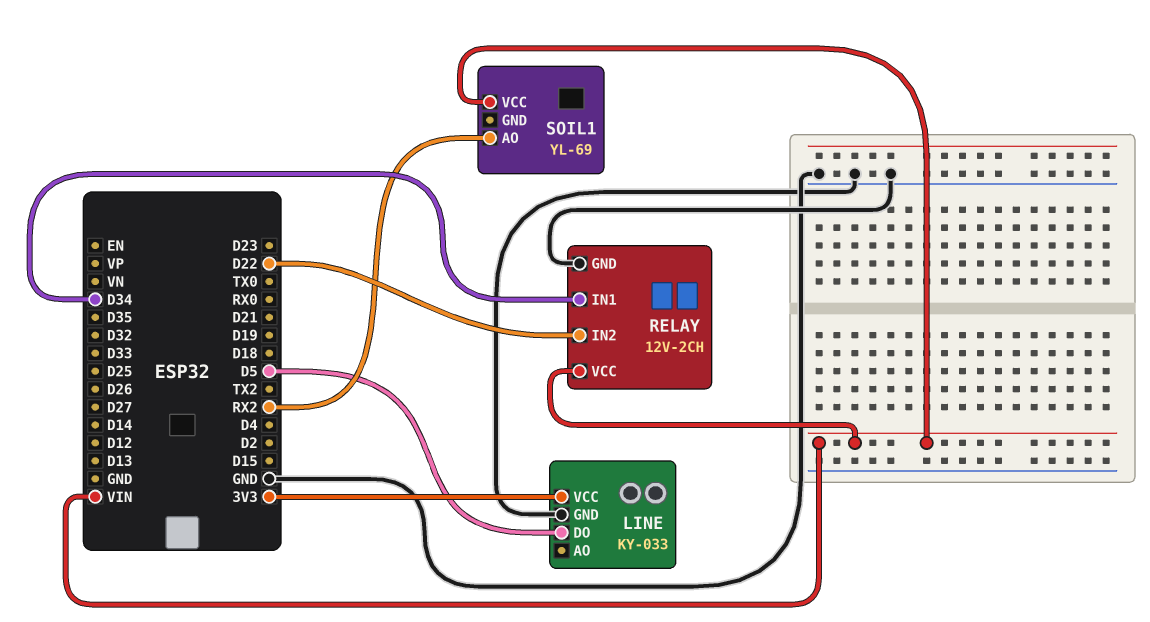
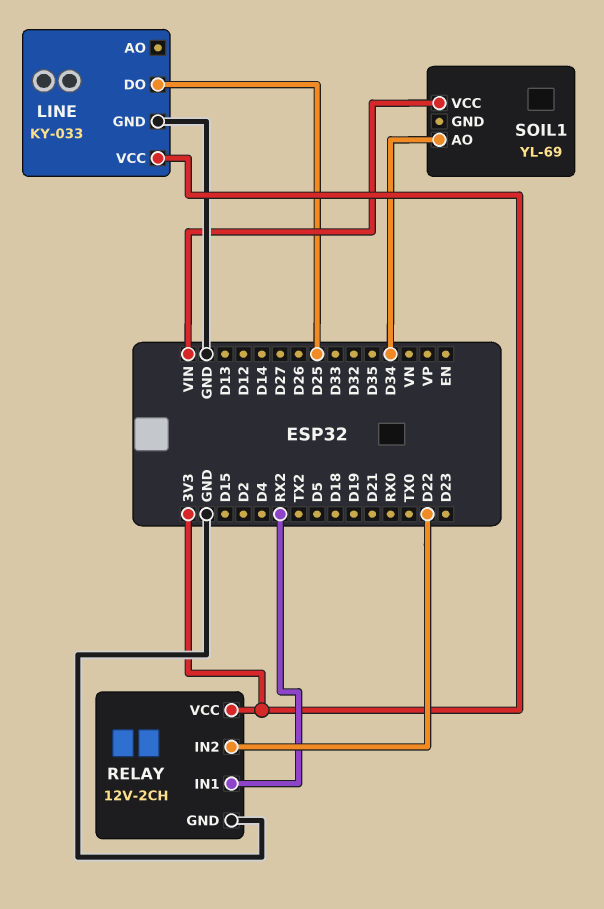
LINE pin DO: D5 -> D25
RELAY pin IN1: D34 -> RX2
RELAY pin VCC: VIN -> 3V3
SOIL1 pin AO: RX2 -> D34

